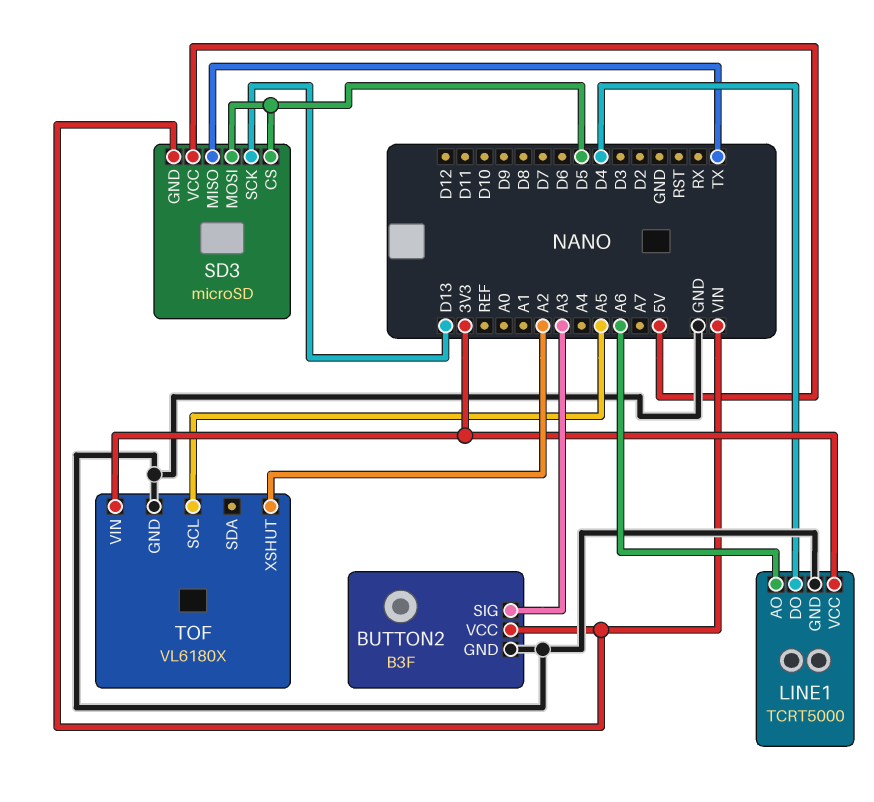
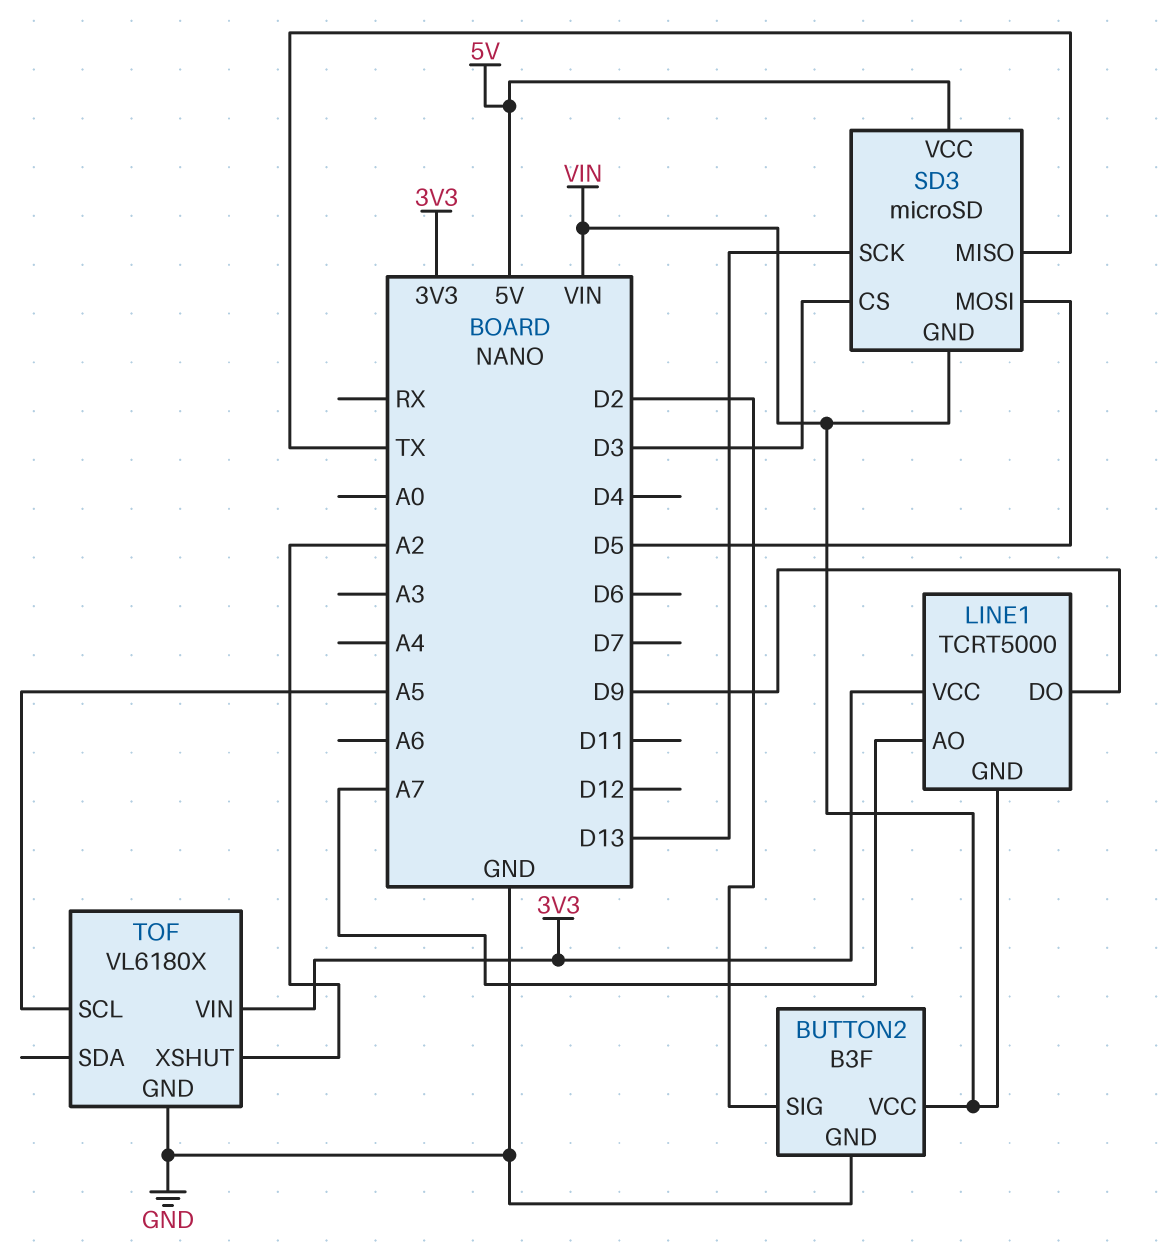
BUTTON2 pin SIG: A3 -> D2
LINE1 pin AO: A6 -> A7
LINE1 pin DO: D4 -> D9
LINE1 pin GND: GND -> VIN
SD3 pin CS: D5 -> D3

